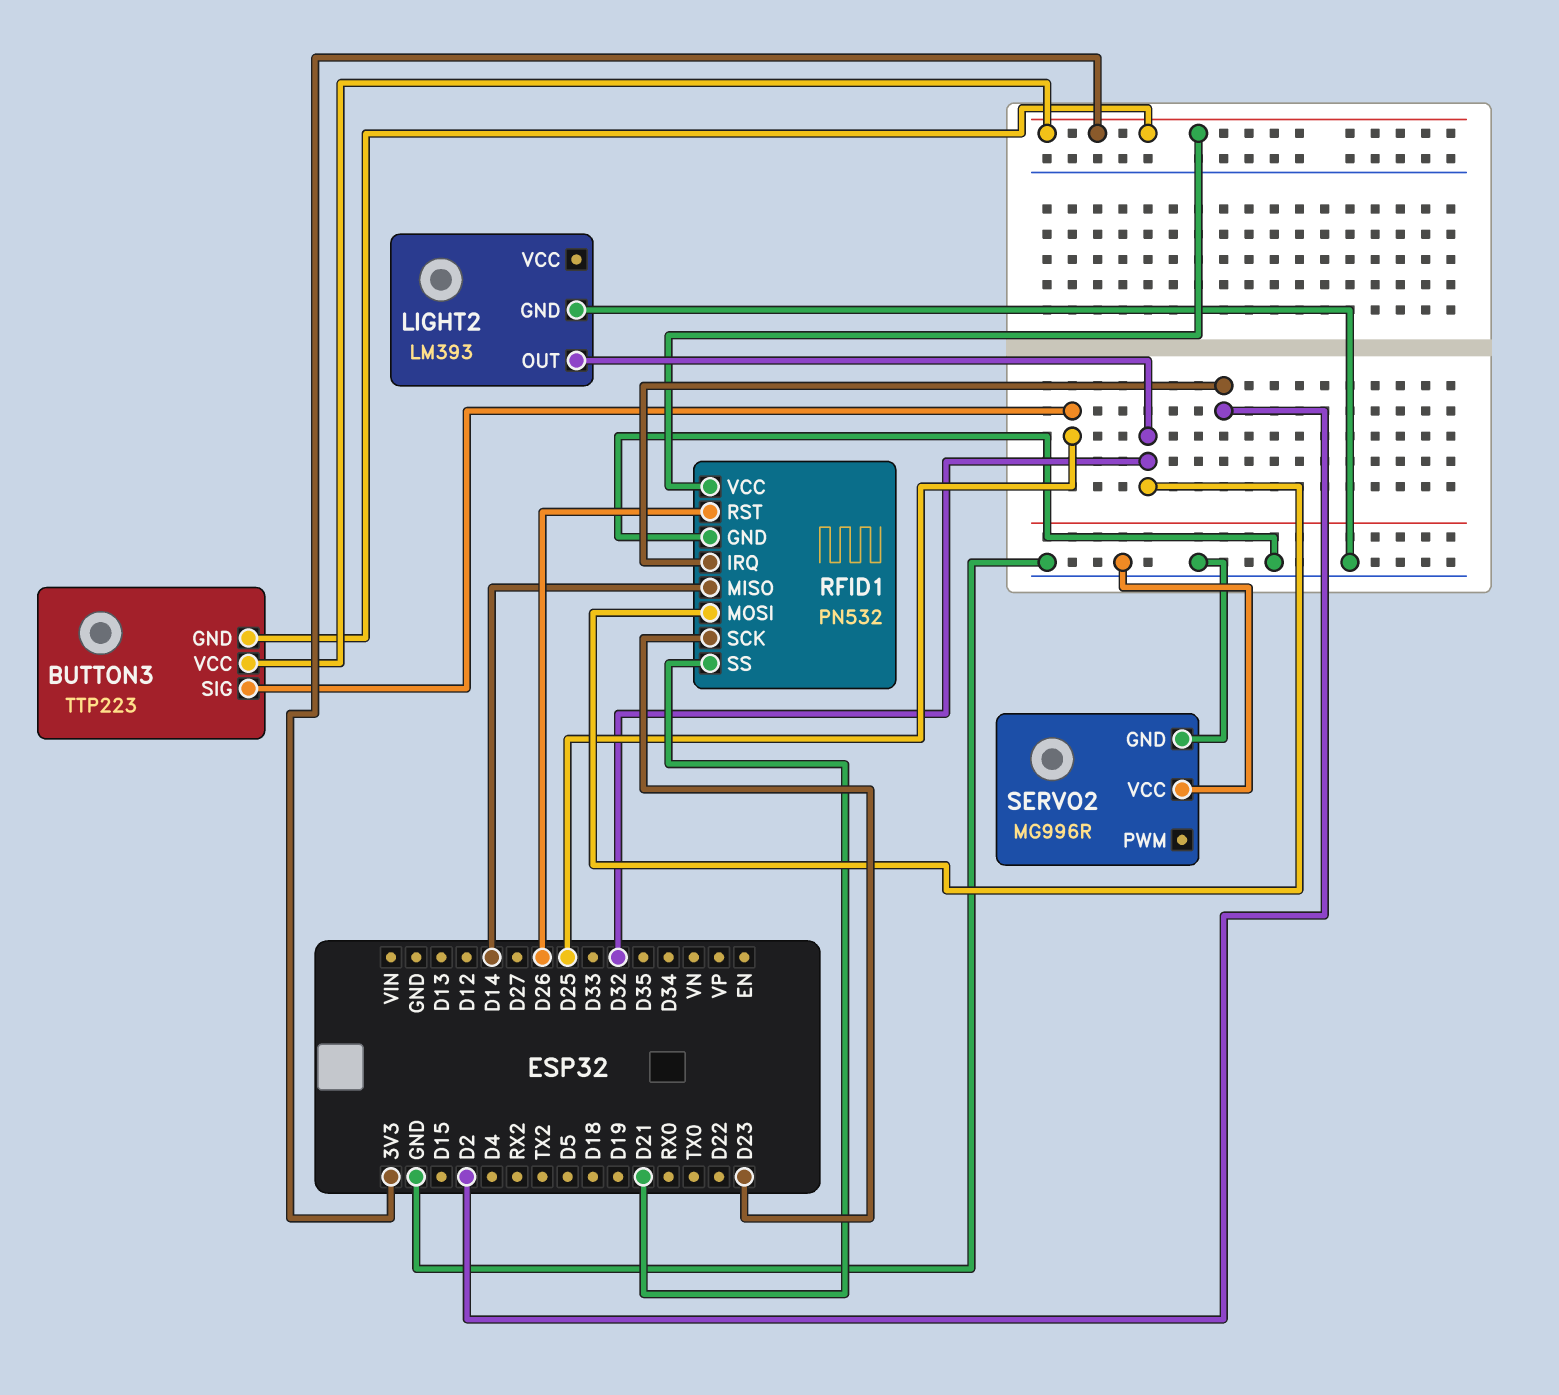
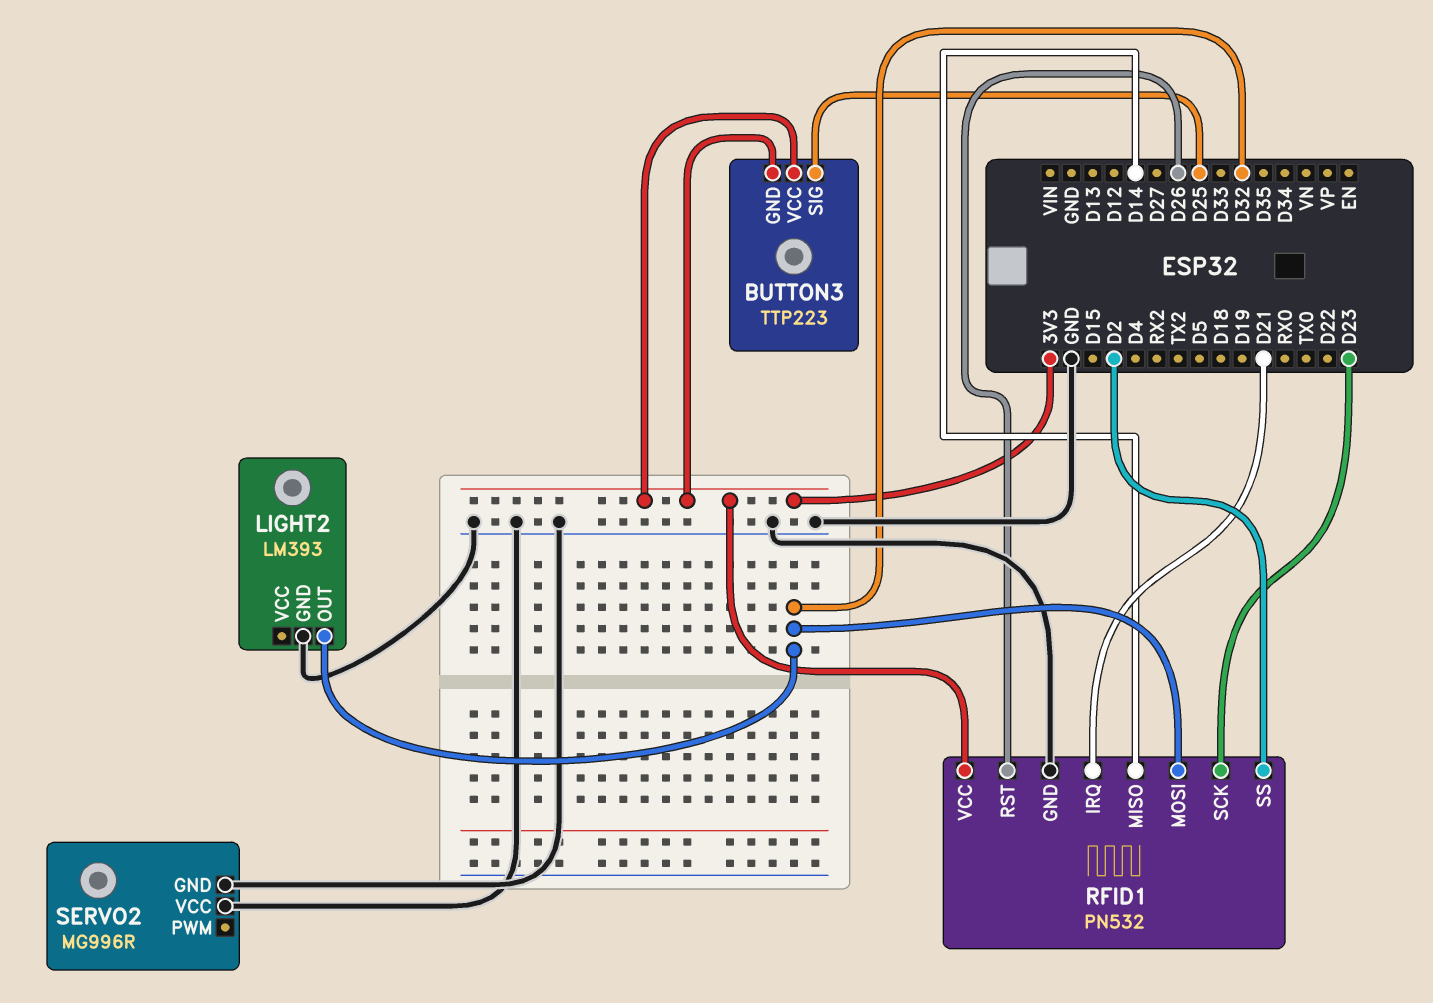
RFID1 pin IRQ: D2 -> D21
RFID1 pin SS: D21 -> D2

